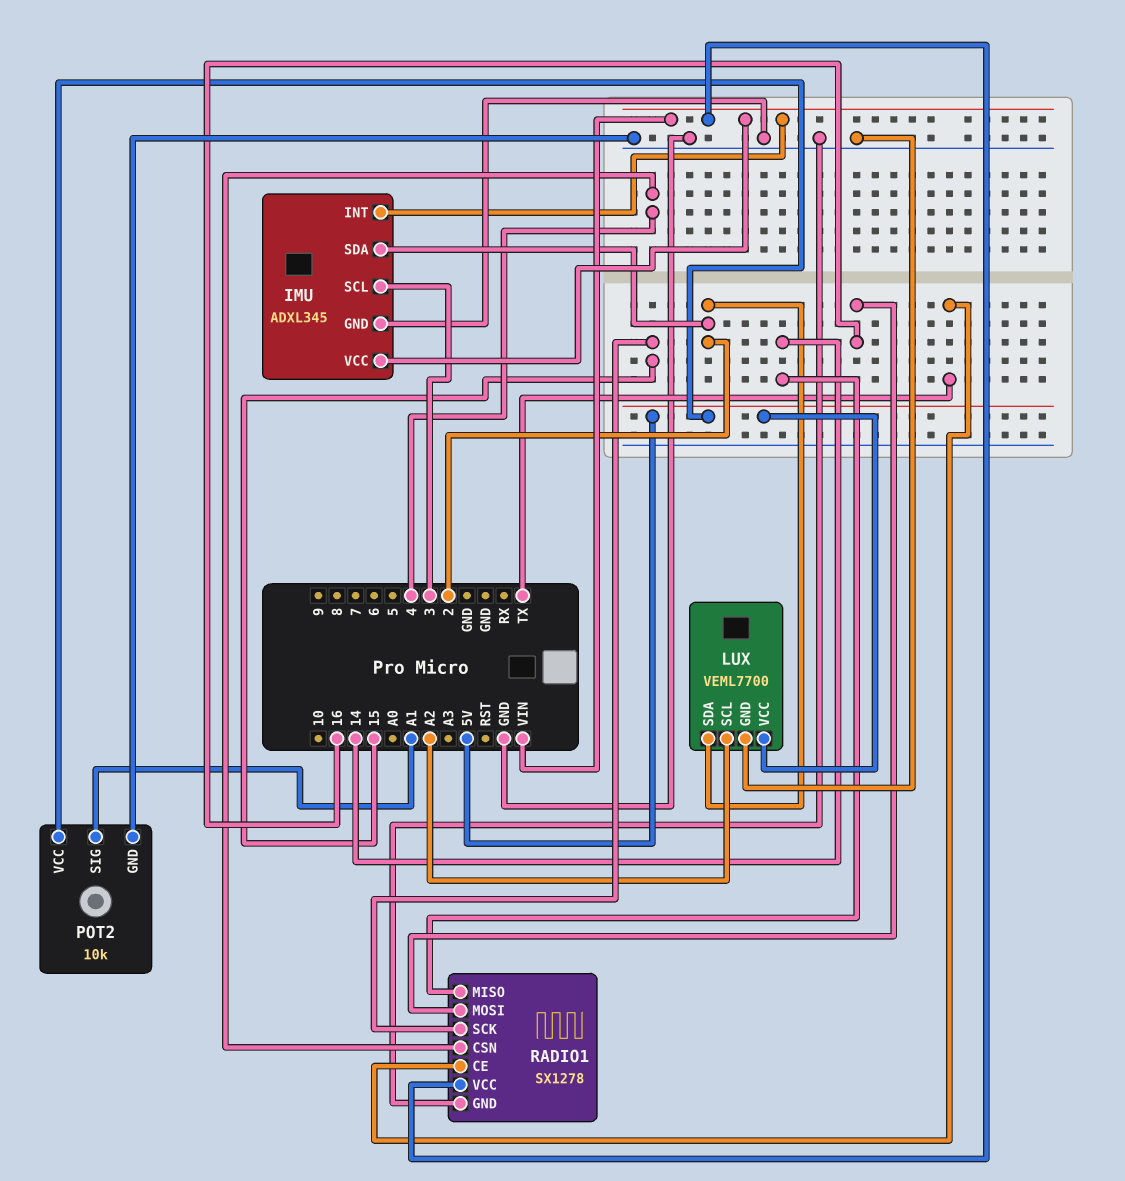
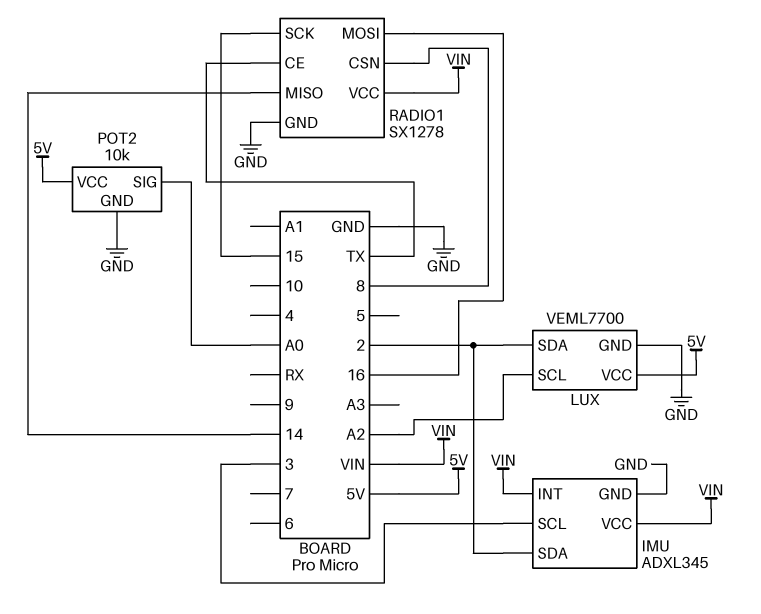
POT2 pin SIG: A1 -> A0
RADIO1 pin CSN: 4 -> 8

